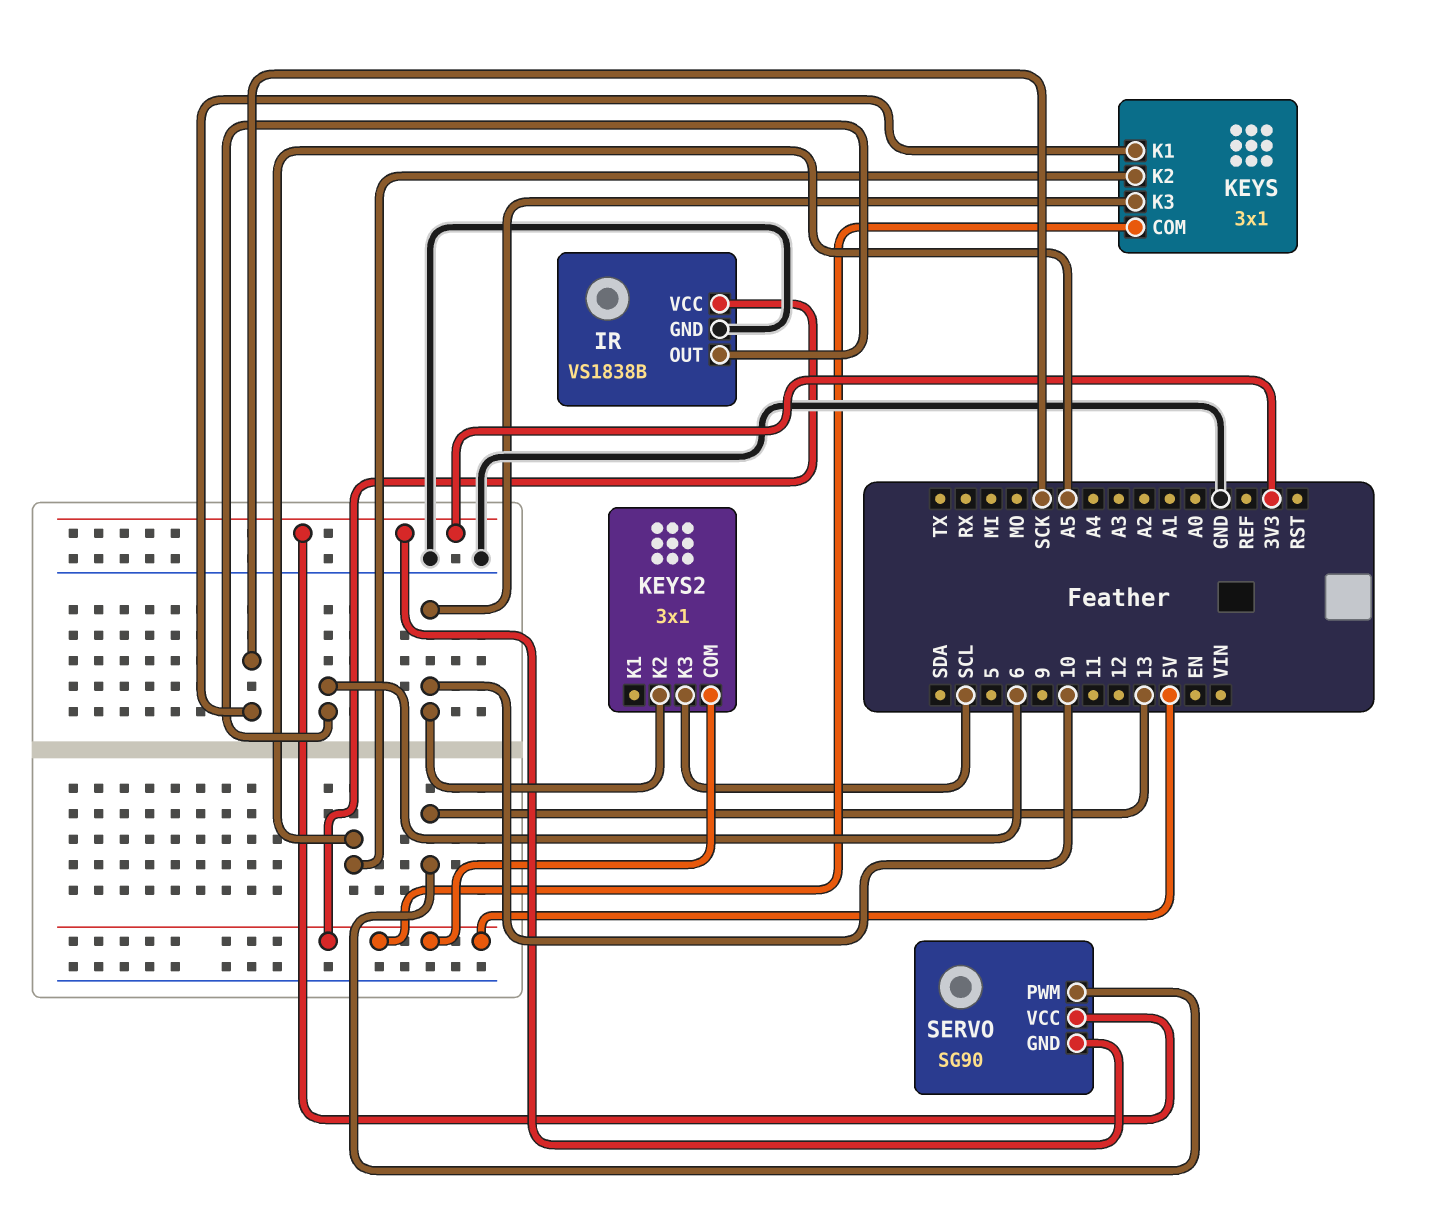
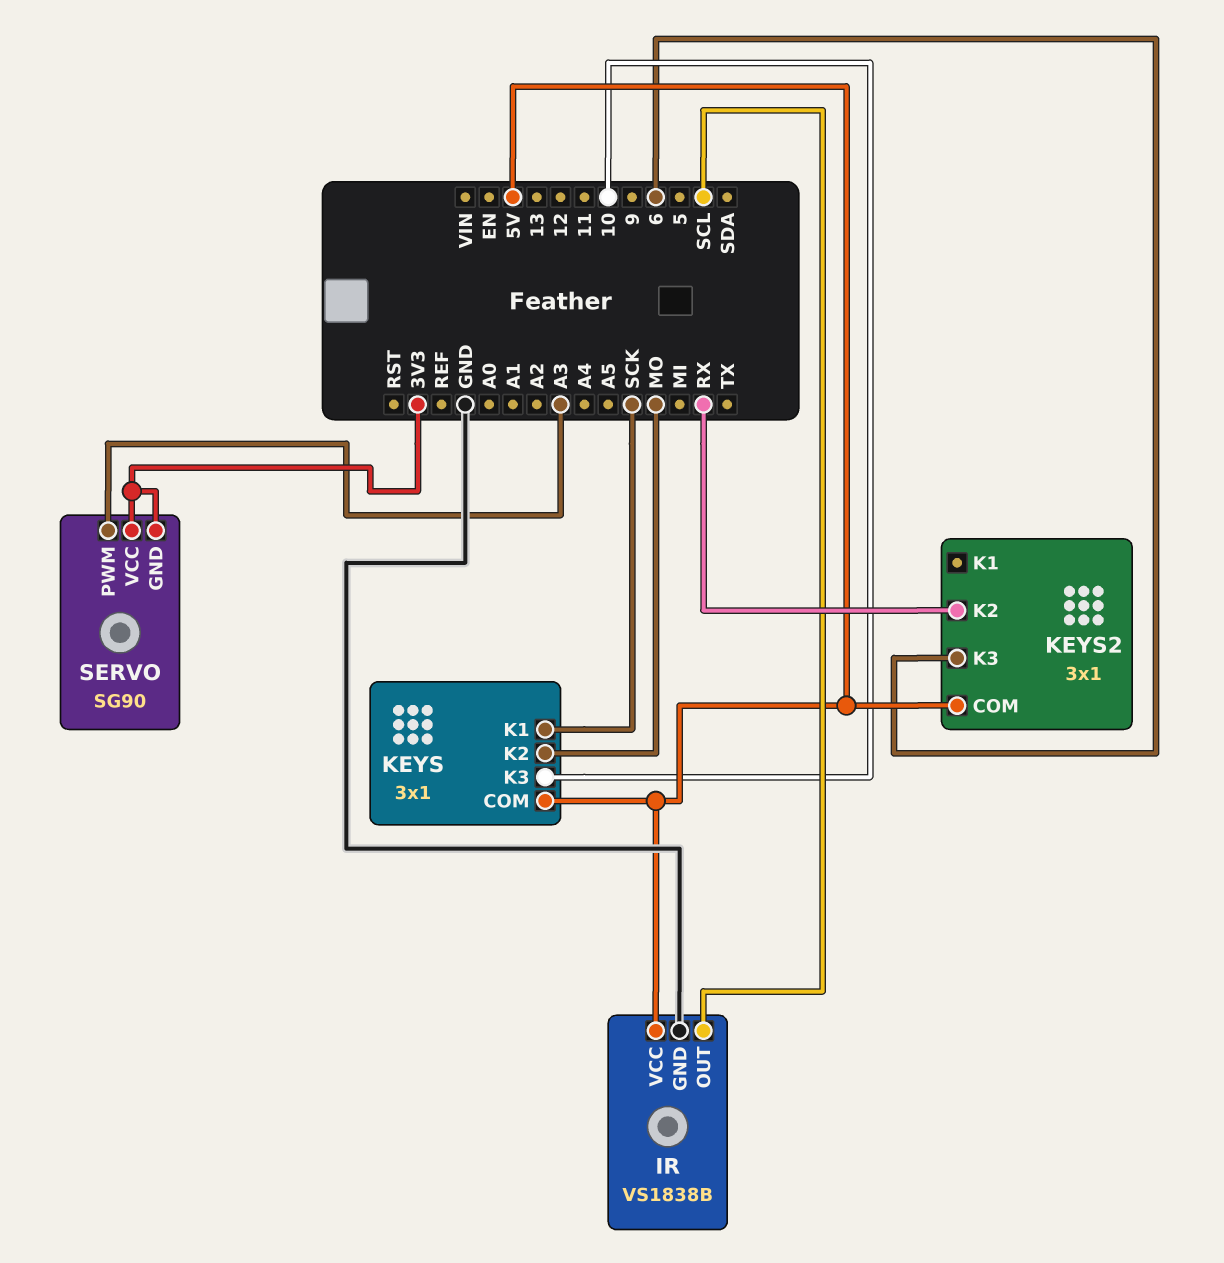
IR pin OUT: 6 -> SCL
KEYS pin K2: A5 -> MO
KEYS2 pin K2: 10 -> RX
KEYS2 pin K3: SCL -> 6
SERVO pin PWM: 13 -> A3

